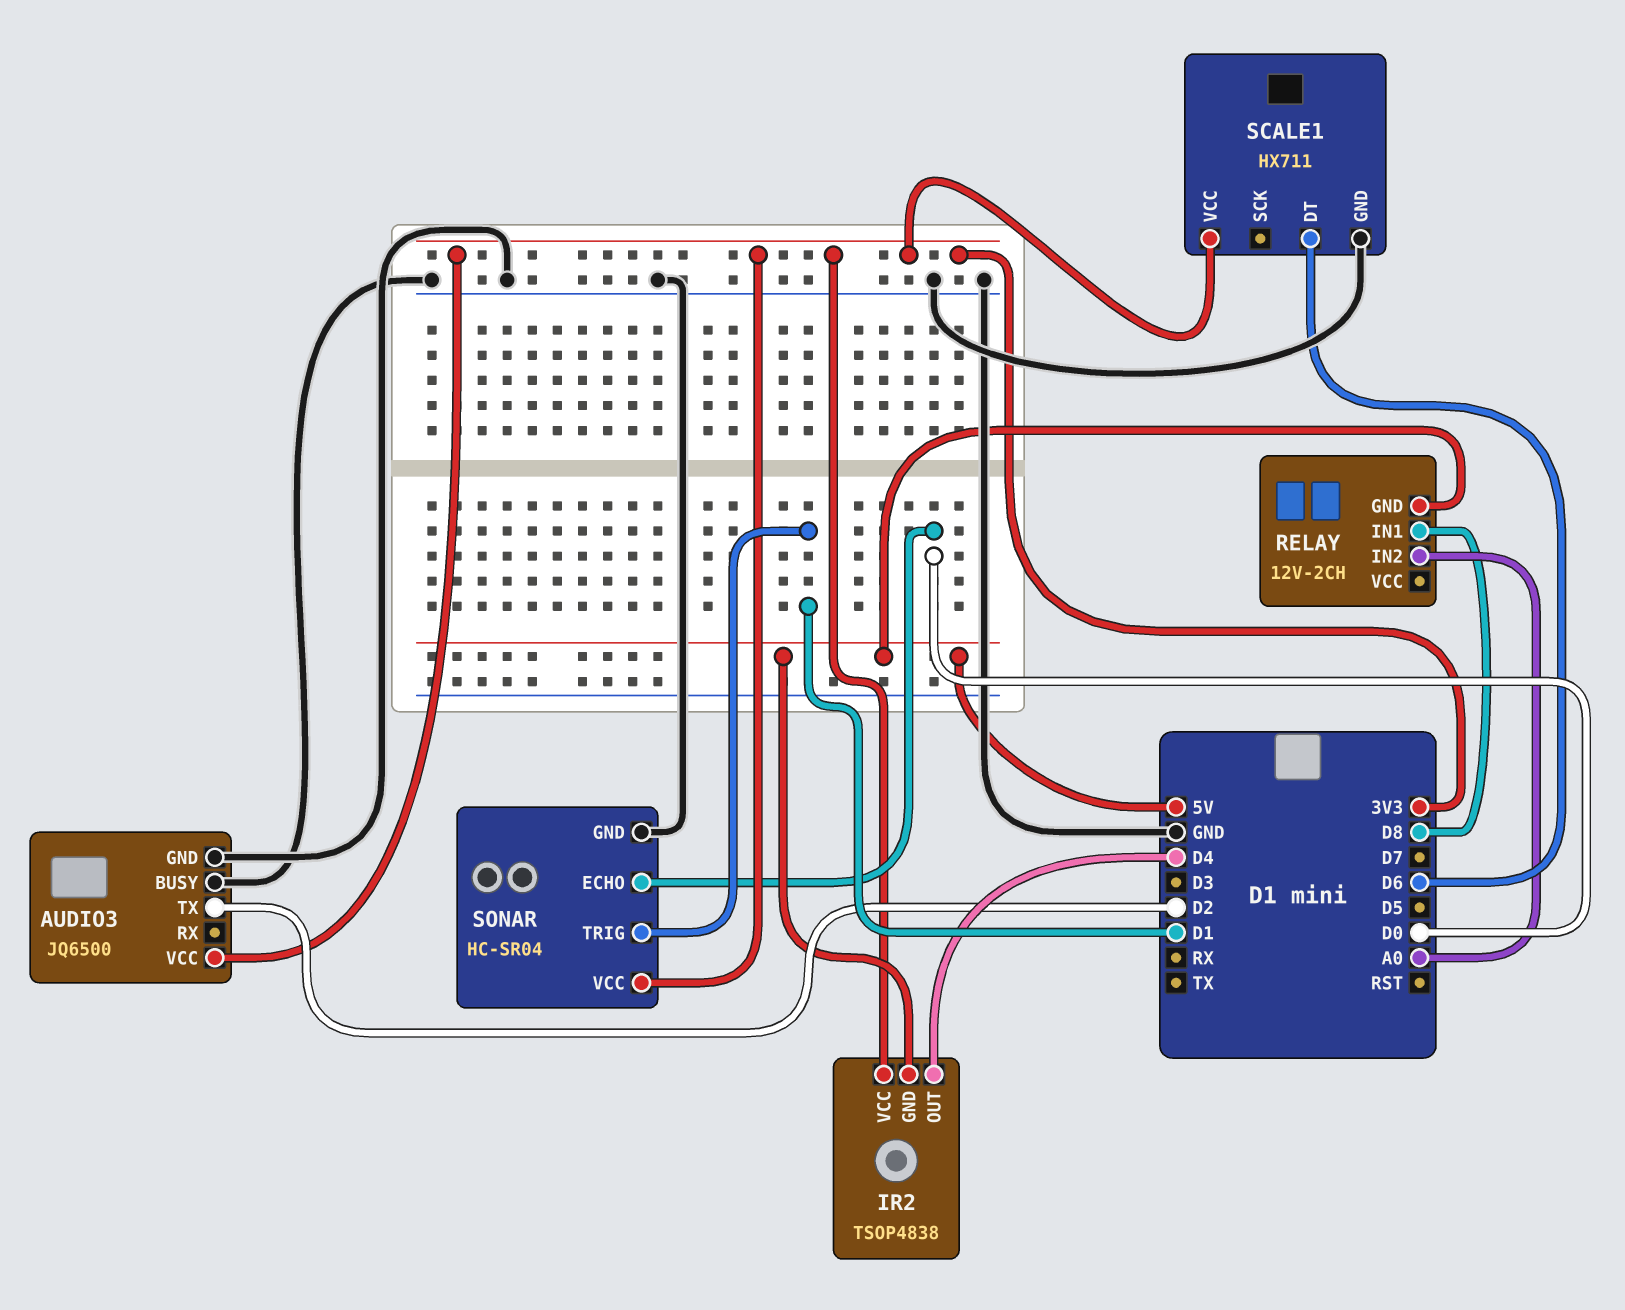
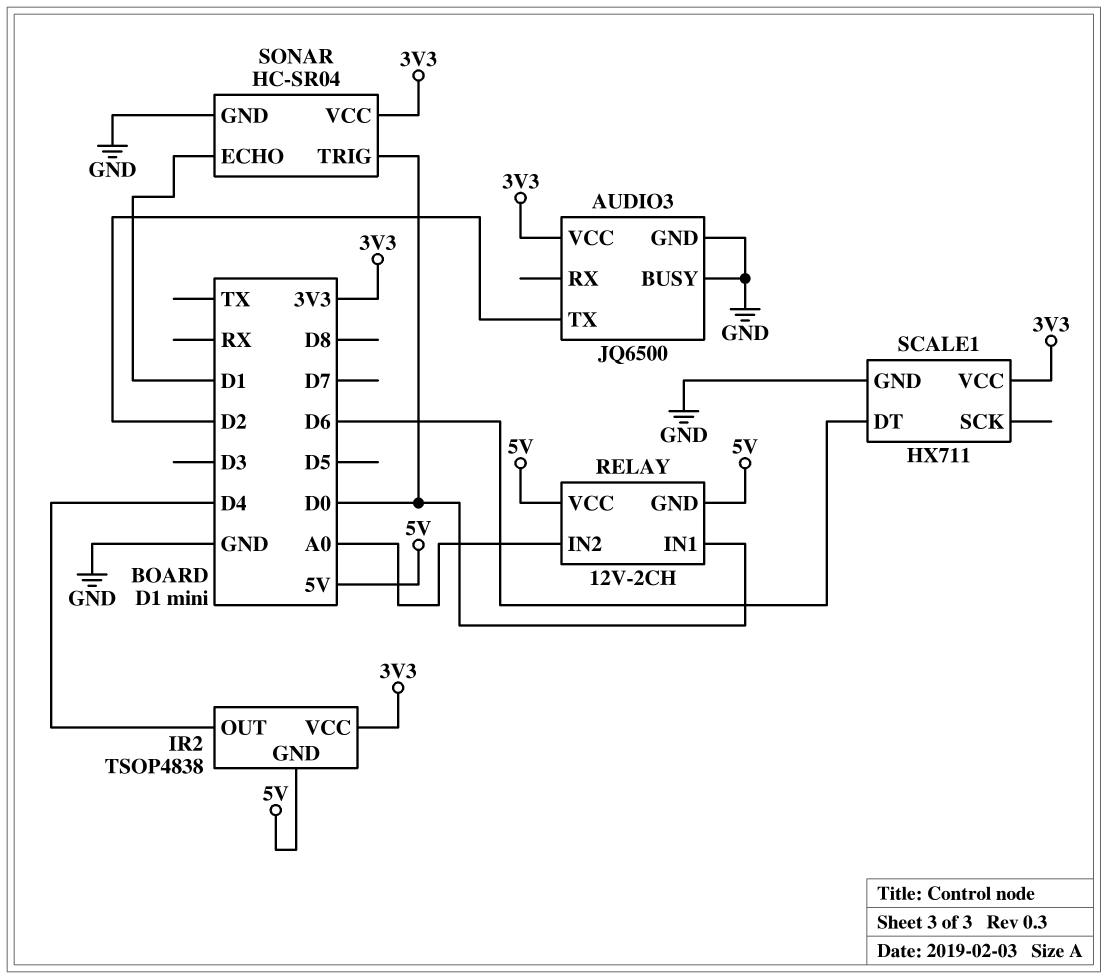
RELAY pin IN1: D8 -> D0
RELAY pin VCC: none -> 5V
SONAR pin ECHO: D0 -> D1
SONAR pin TRIG: D1 -> D0

